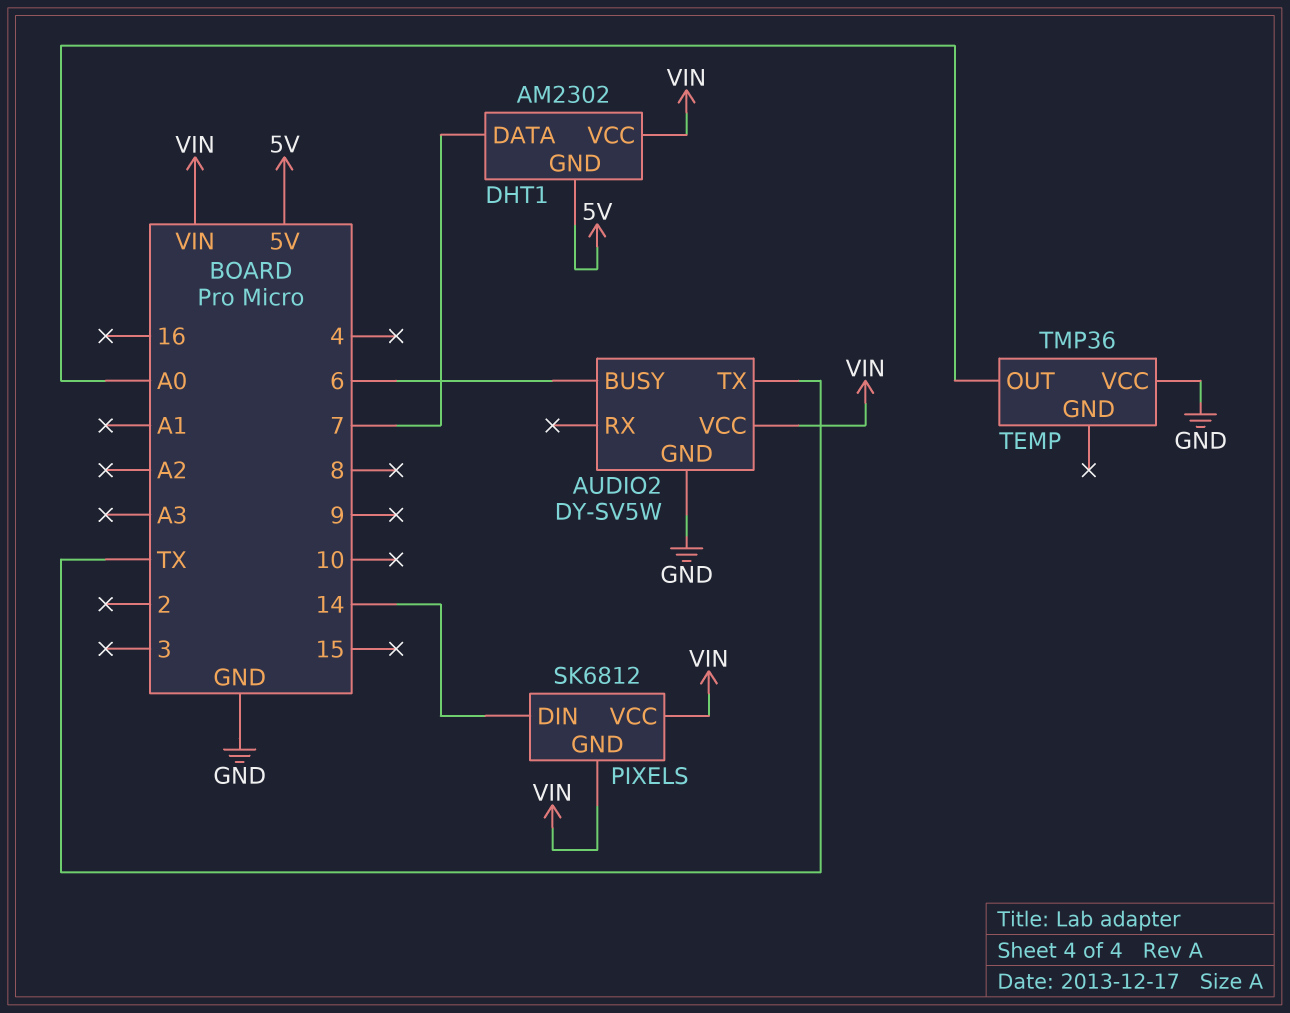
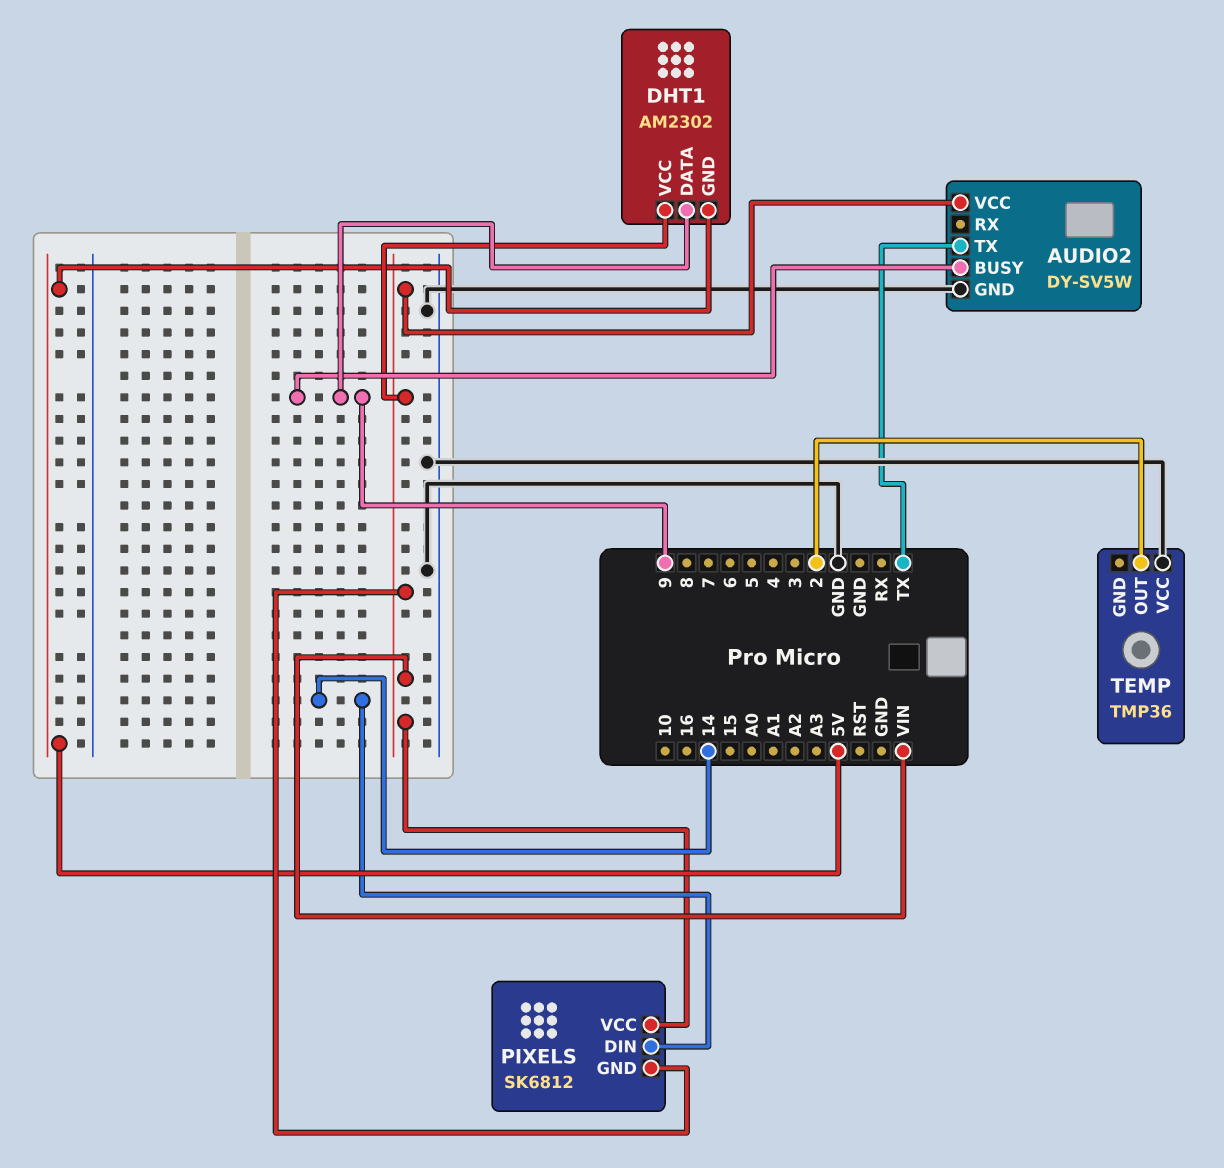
AUDIO2 pin BUSY: 6 -> 9
DHT1 pin DATA: 7 -> 9
TEMP pin OUT: A0 -> 2

